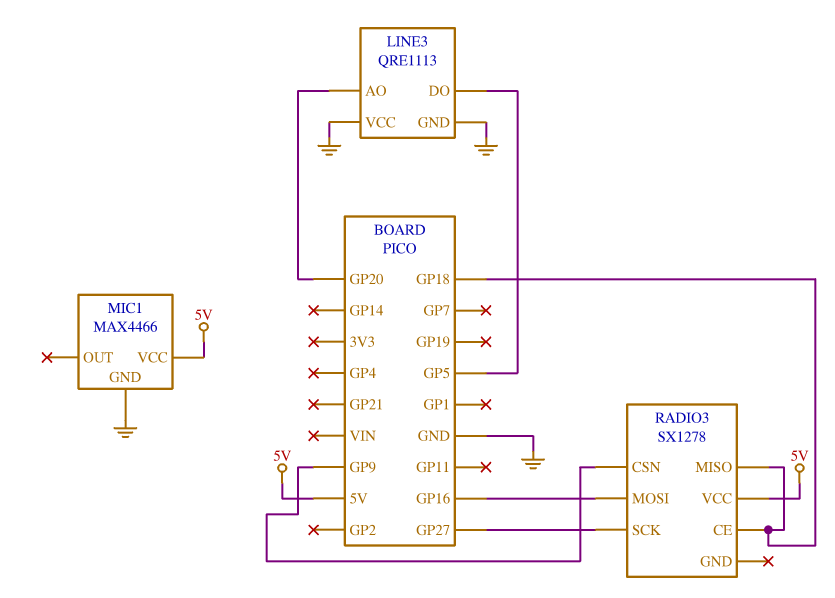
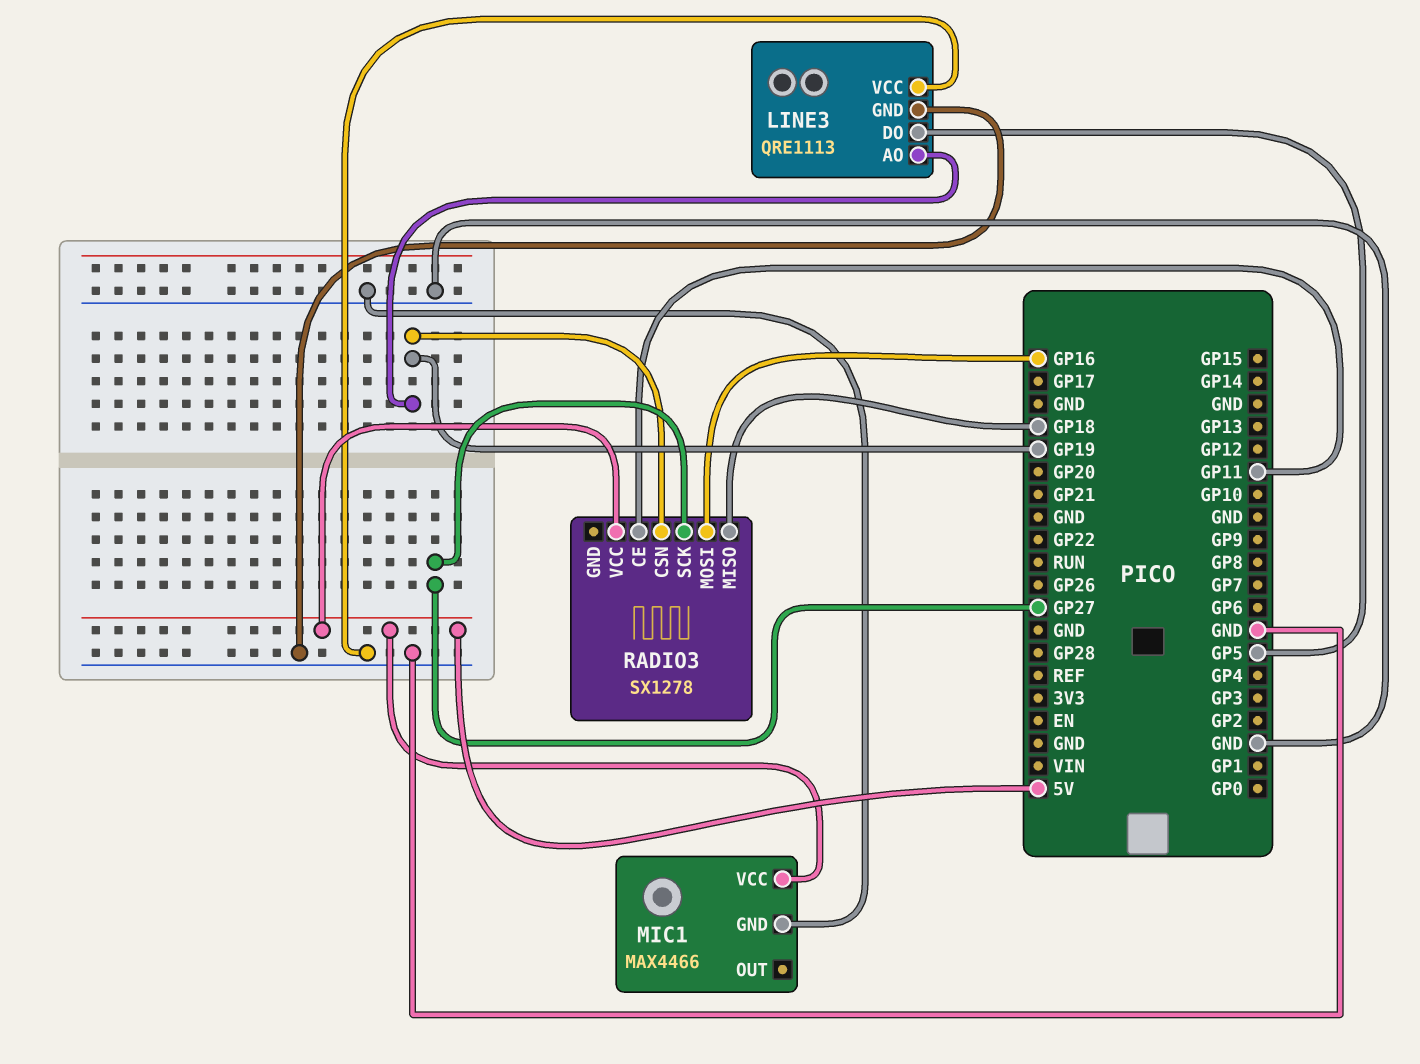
LINE3 pin AO: GP20 -> GP19
RADIO3 pin CE: GP18 -> GP11
RADIO3 pin CSN: GP9 -> GP19

